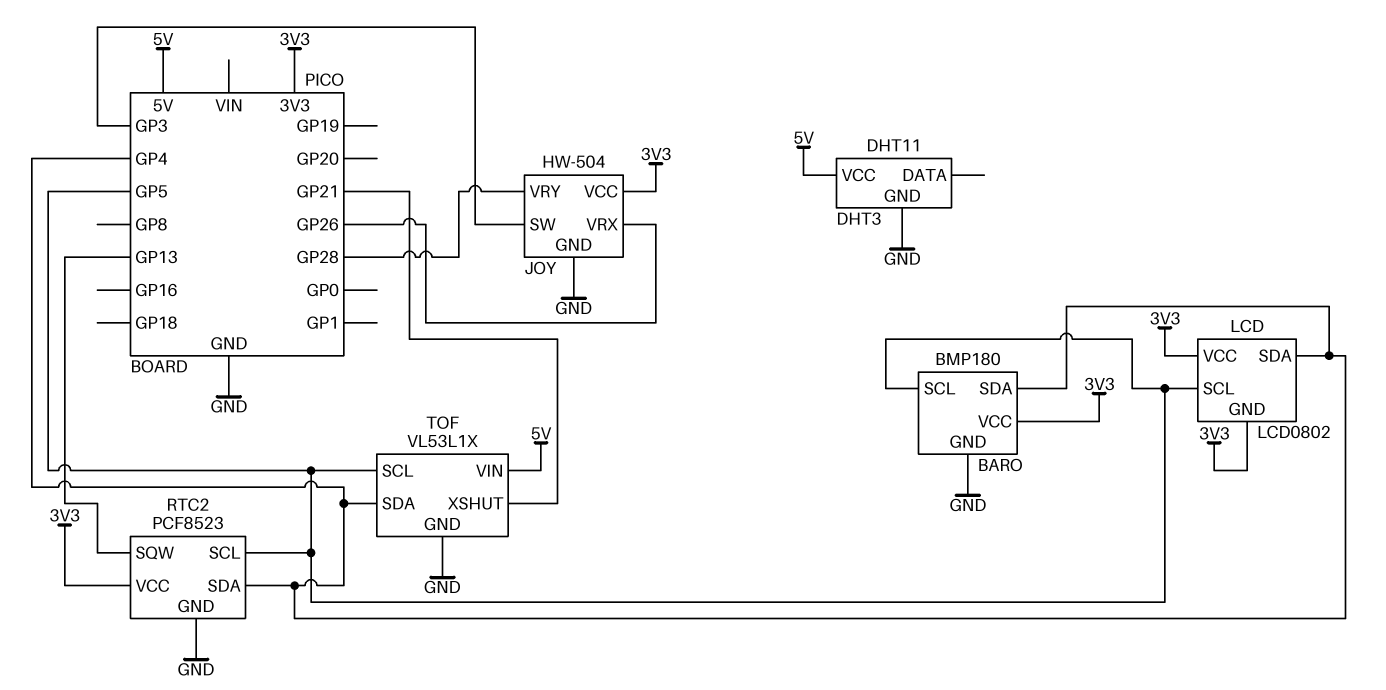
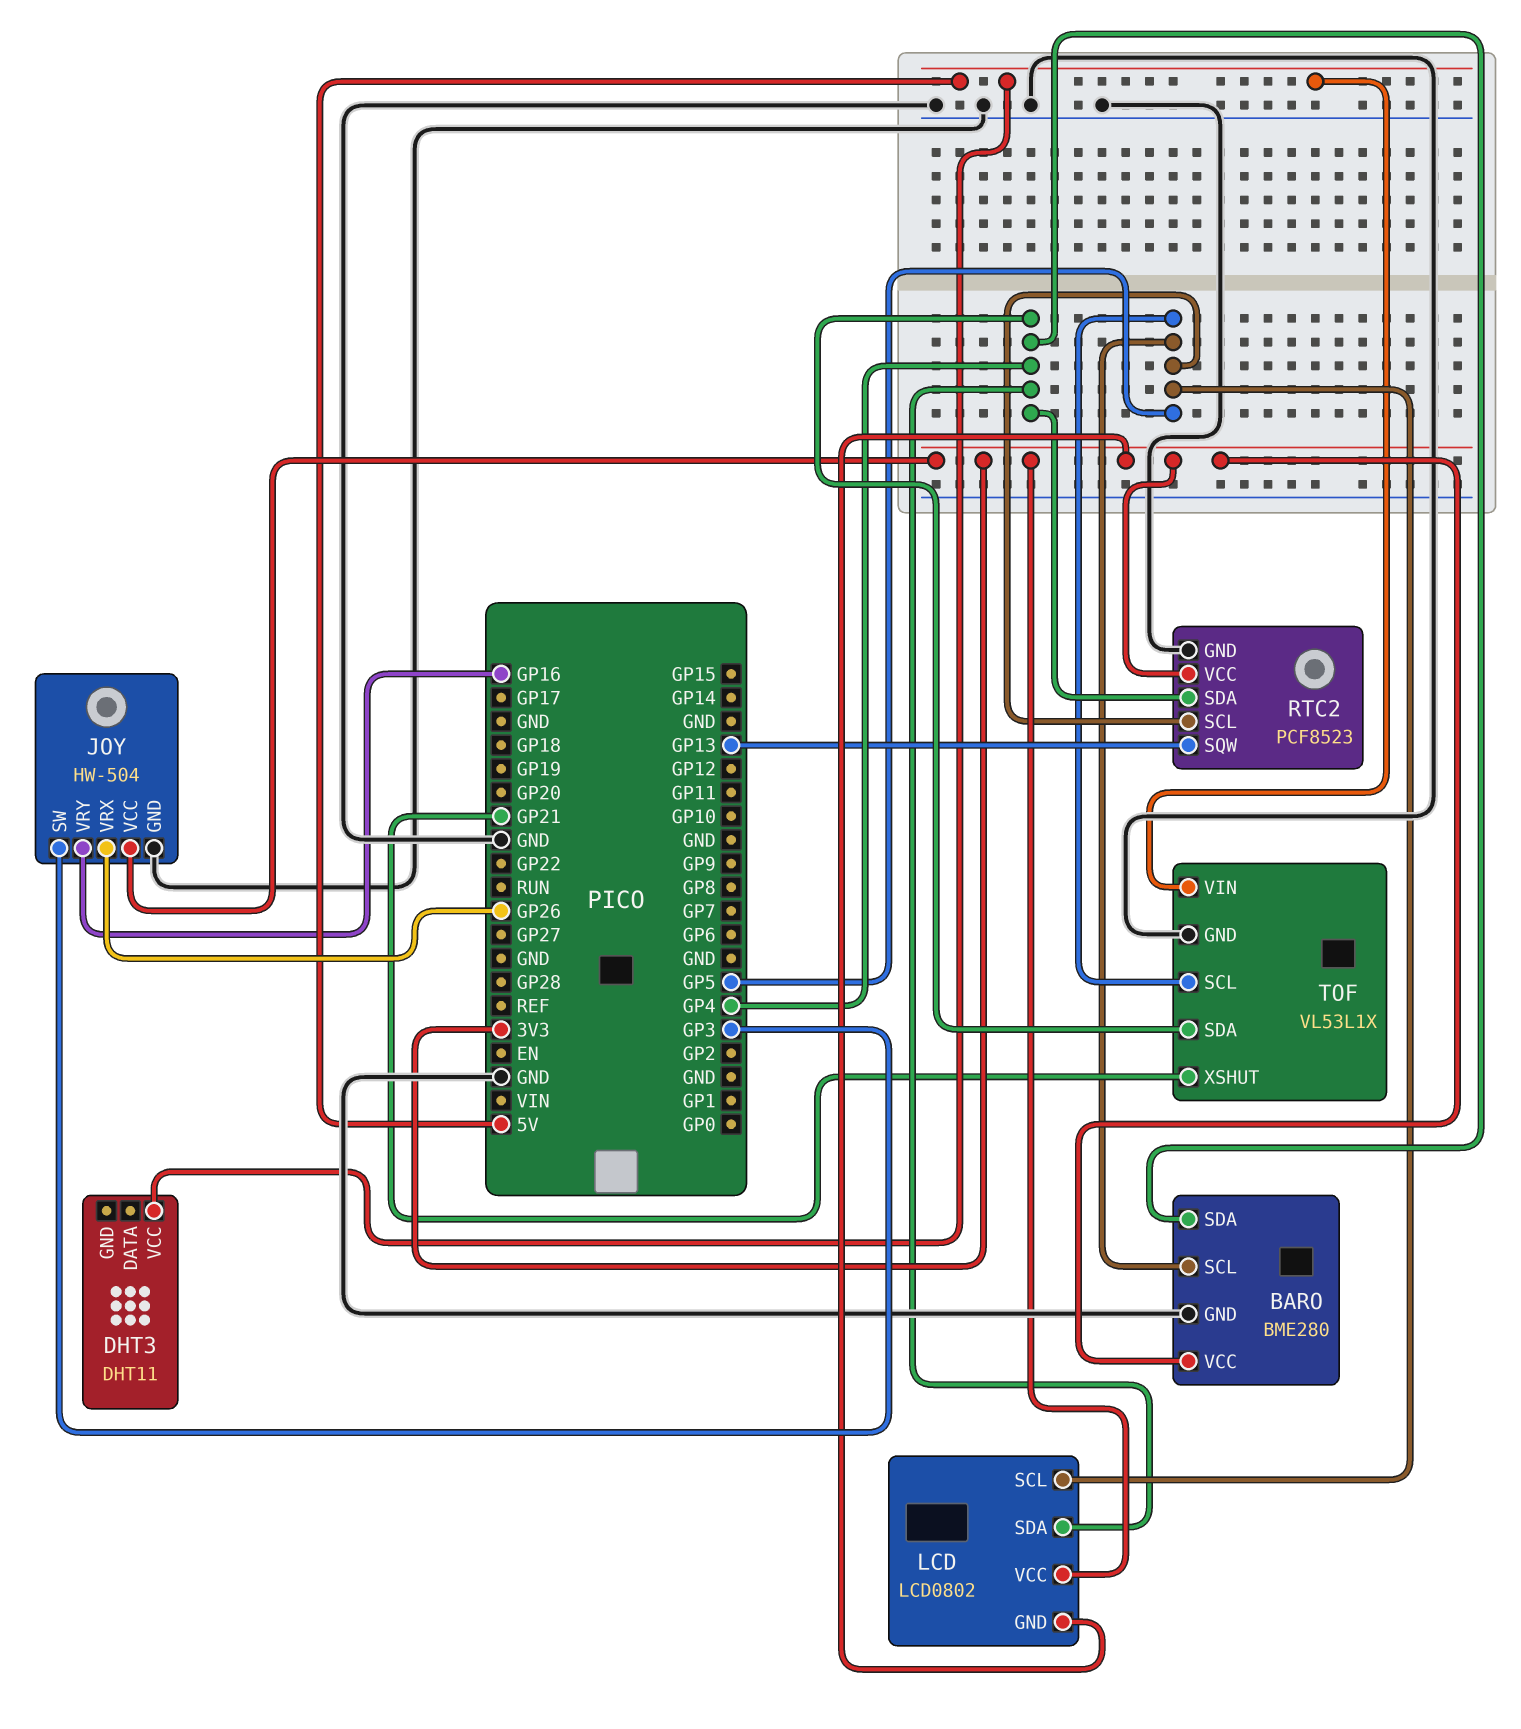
BARO: BMP180 -> BME280
DHT3 pin GND: GND -> none
JOY pin VRY: GP28 -> GP16

